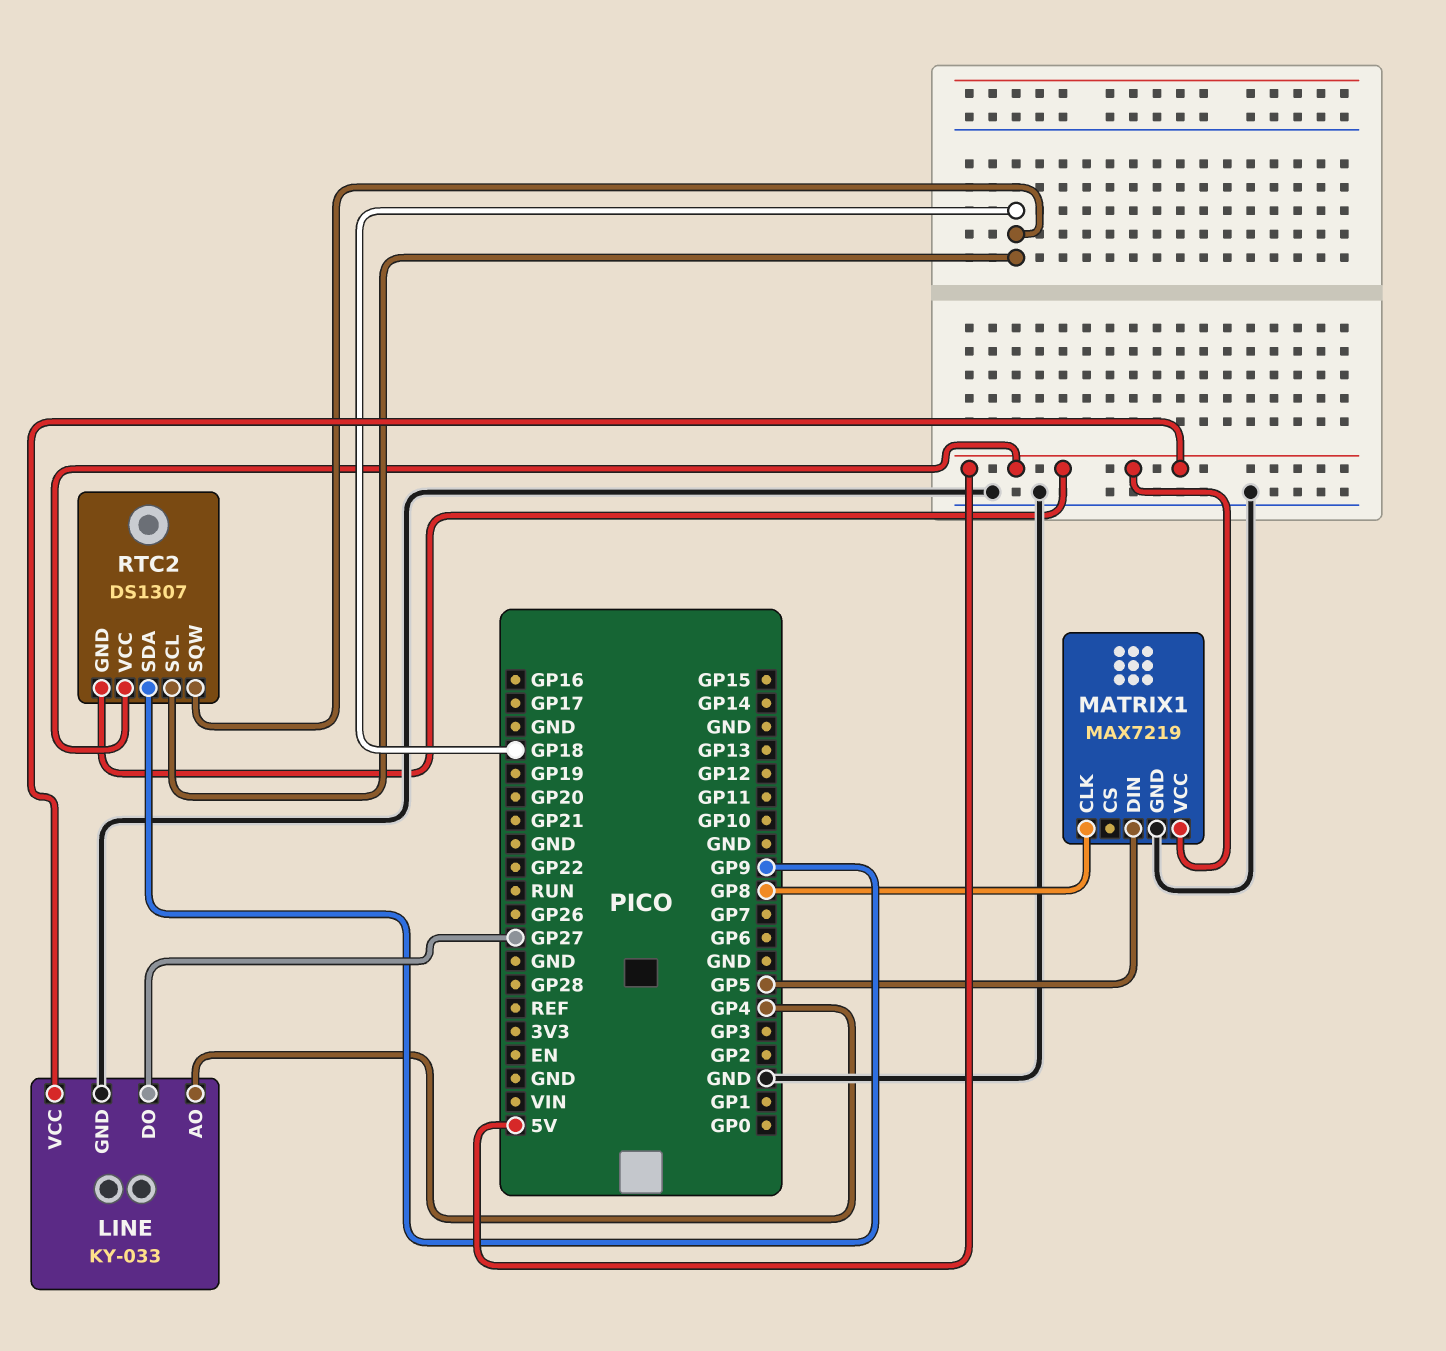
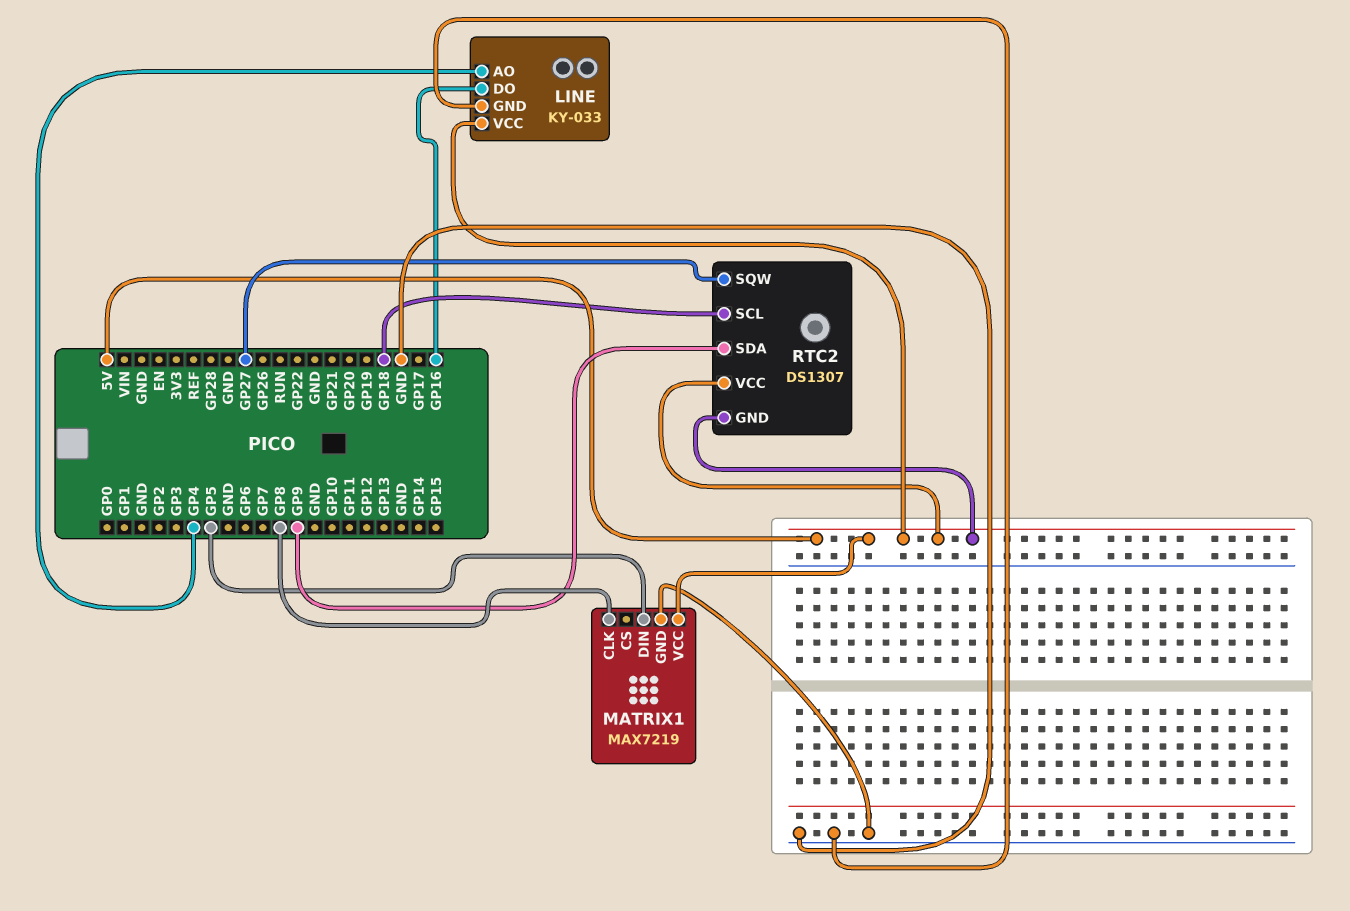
LINE pin DO: GP27 -> GP16
RTC2 pin SQW: GP18 -> GP27

